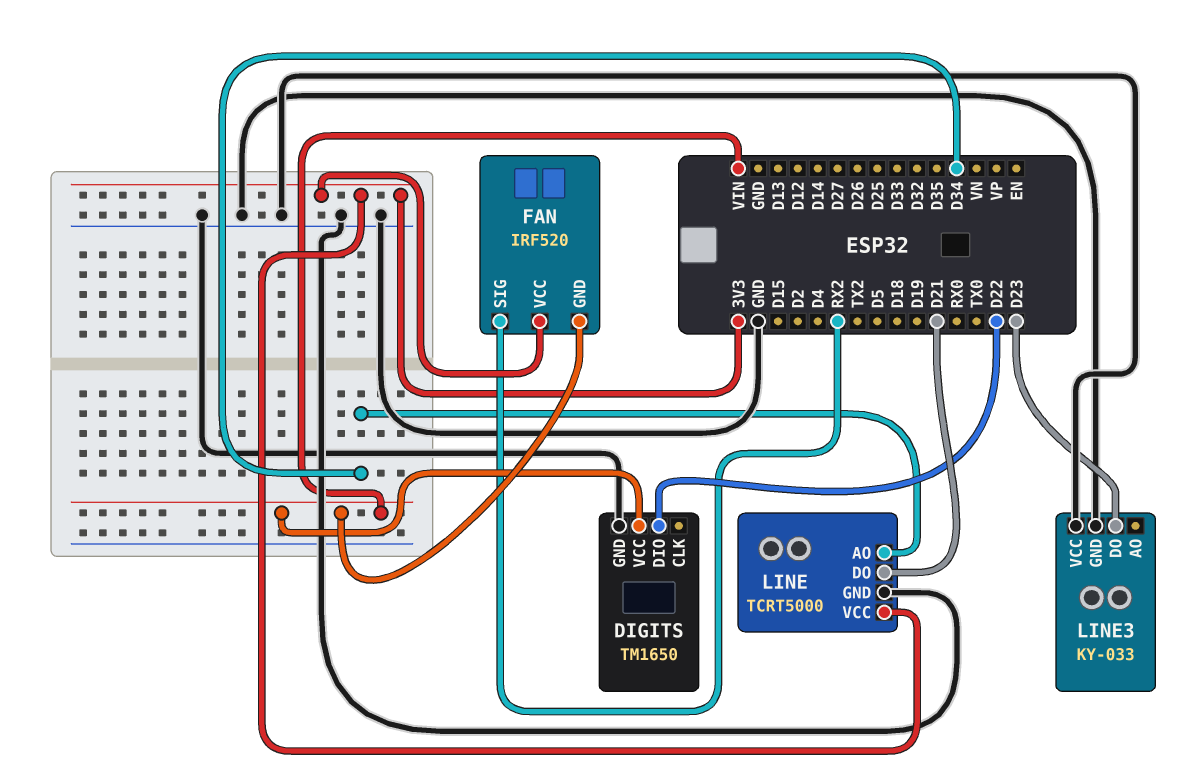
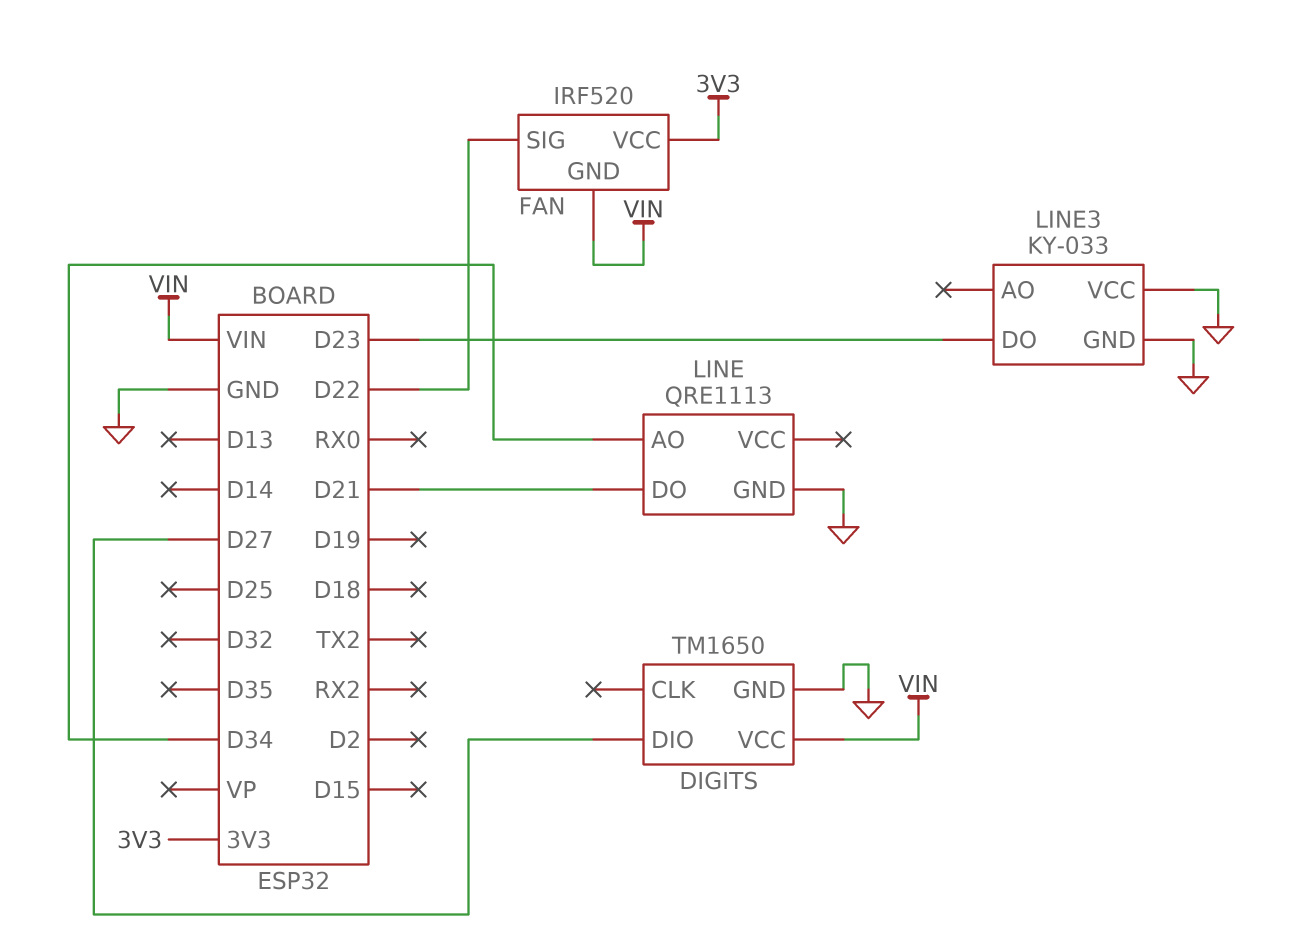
DIGITS pin DIO: D22 -> D27
FAN pin SIG: RX2 -> D22
LINE: TCRT5000 -> QRE1113
LINE pin VCC: 3V3 -> none

